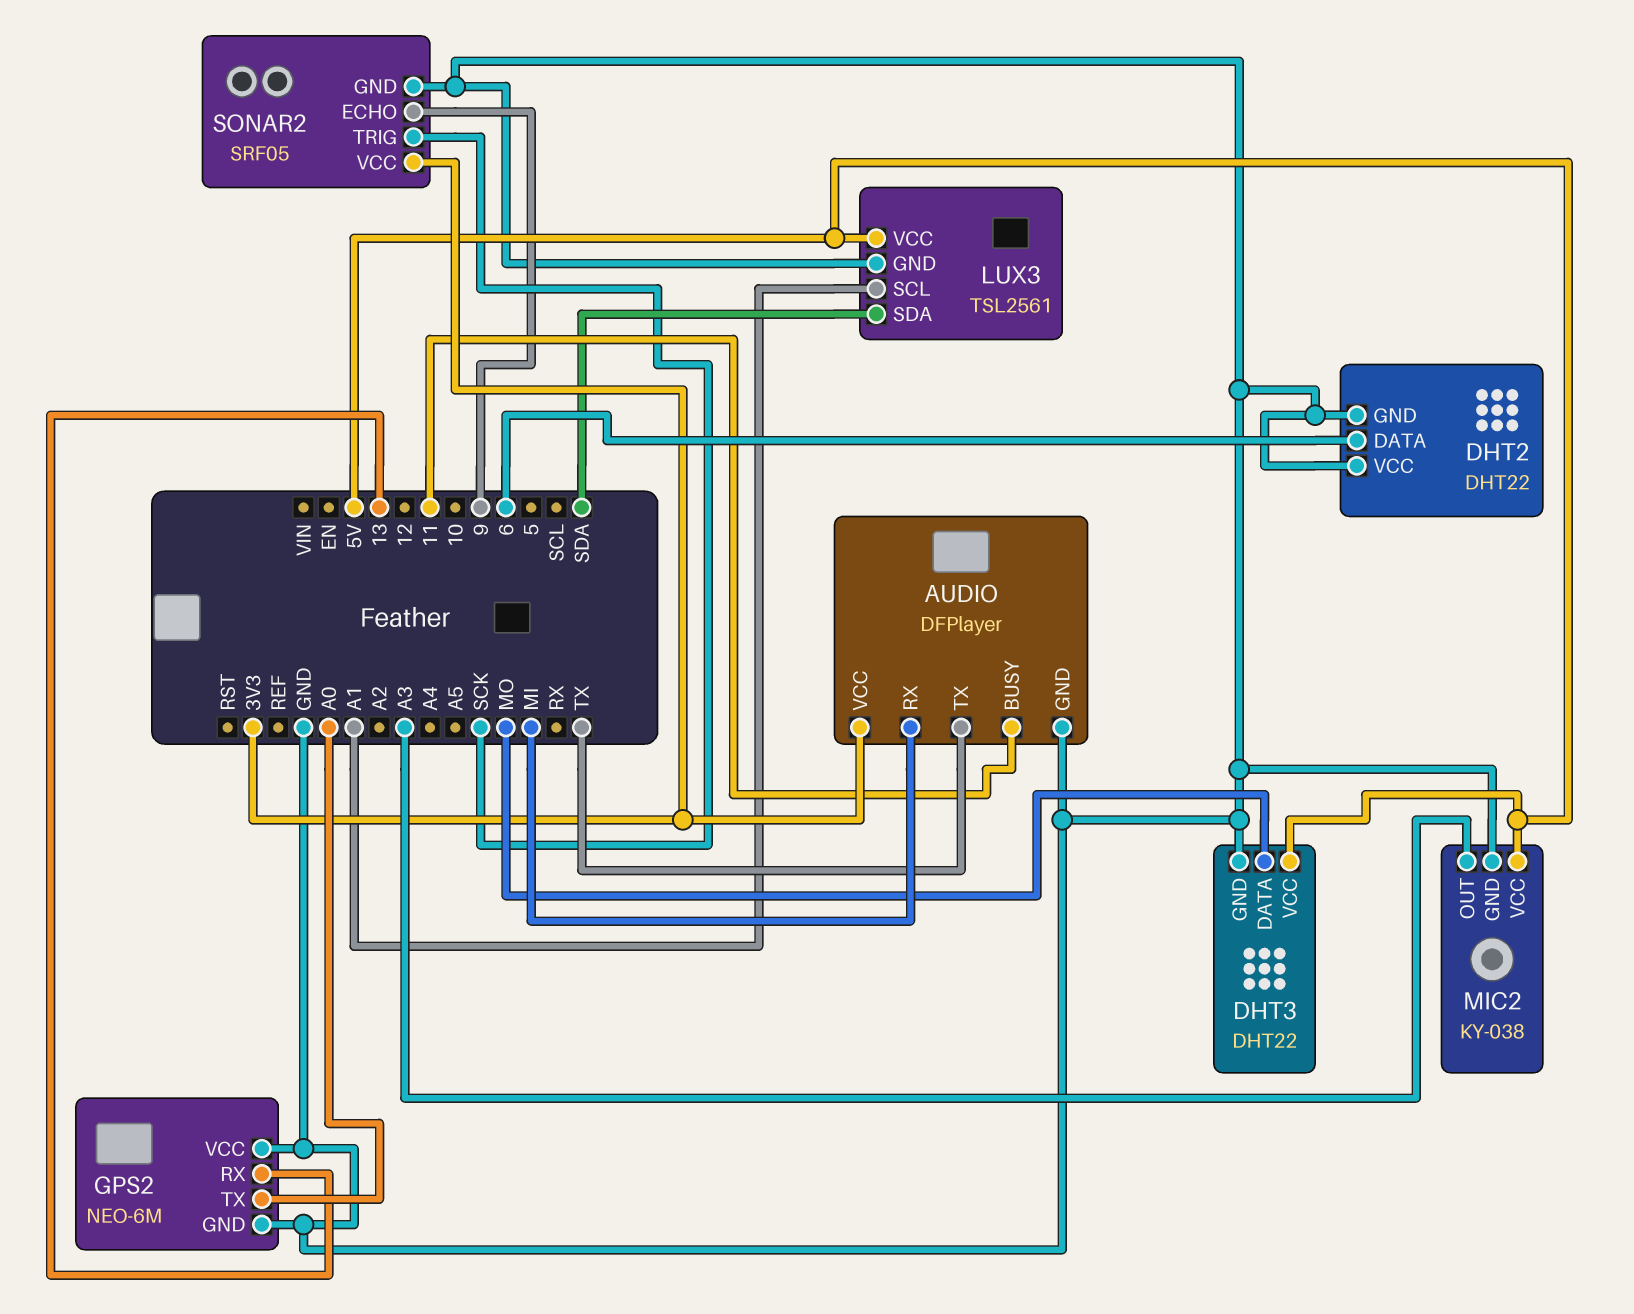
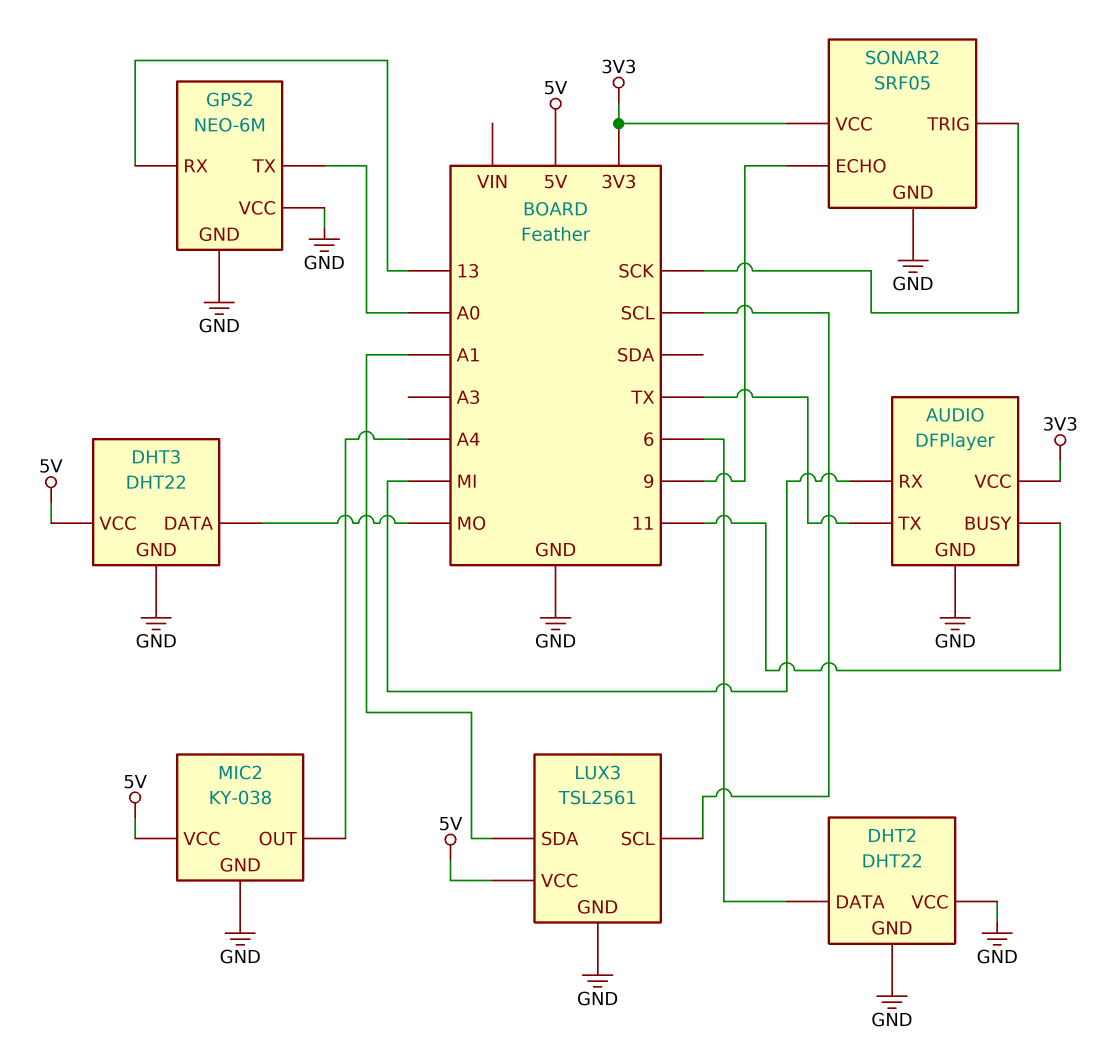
LUX3 pin SCL: A1 -> SCL
LUX3 pin SDA: SDA -> A1
MIC2 pin OUT: A3 -> A4

